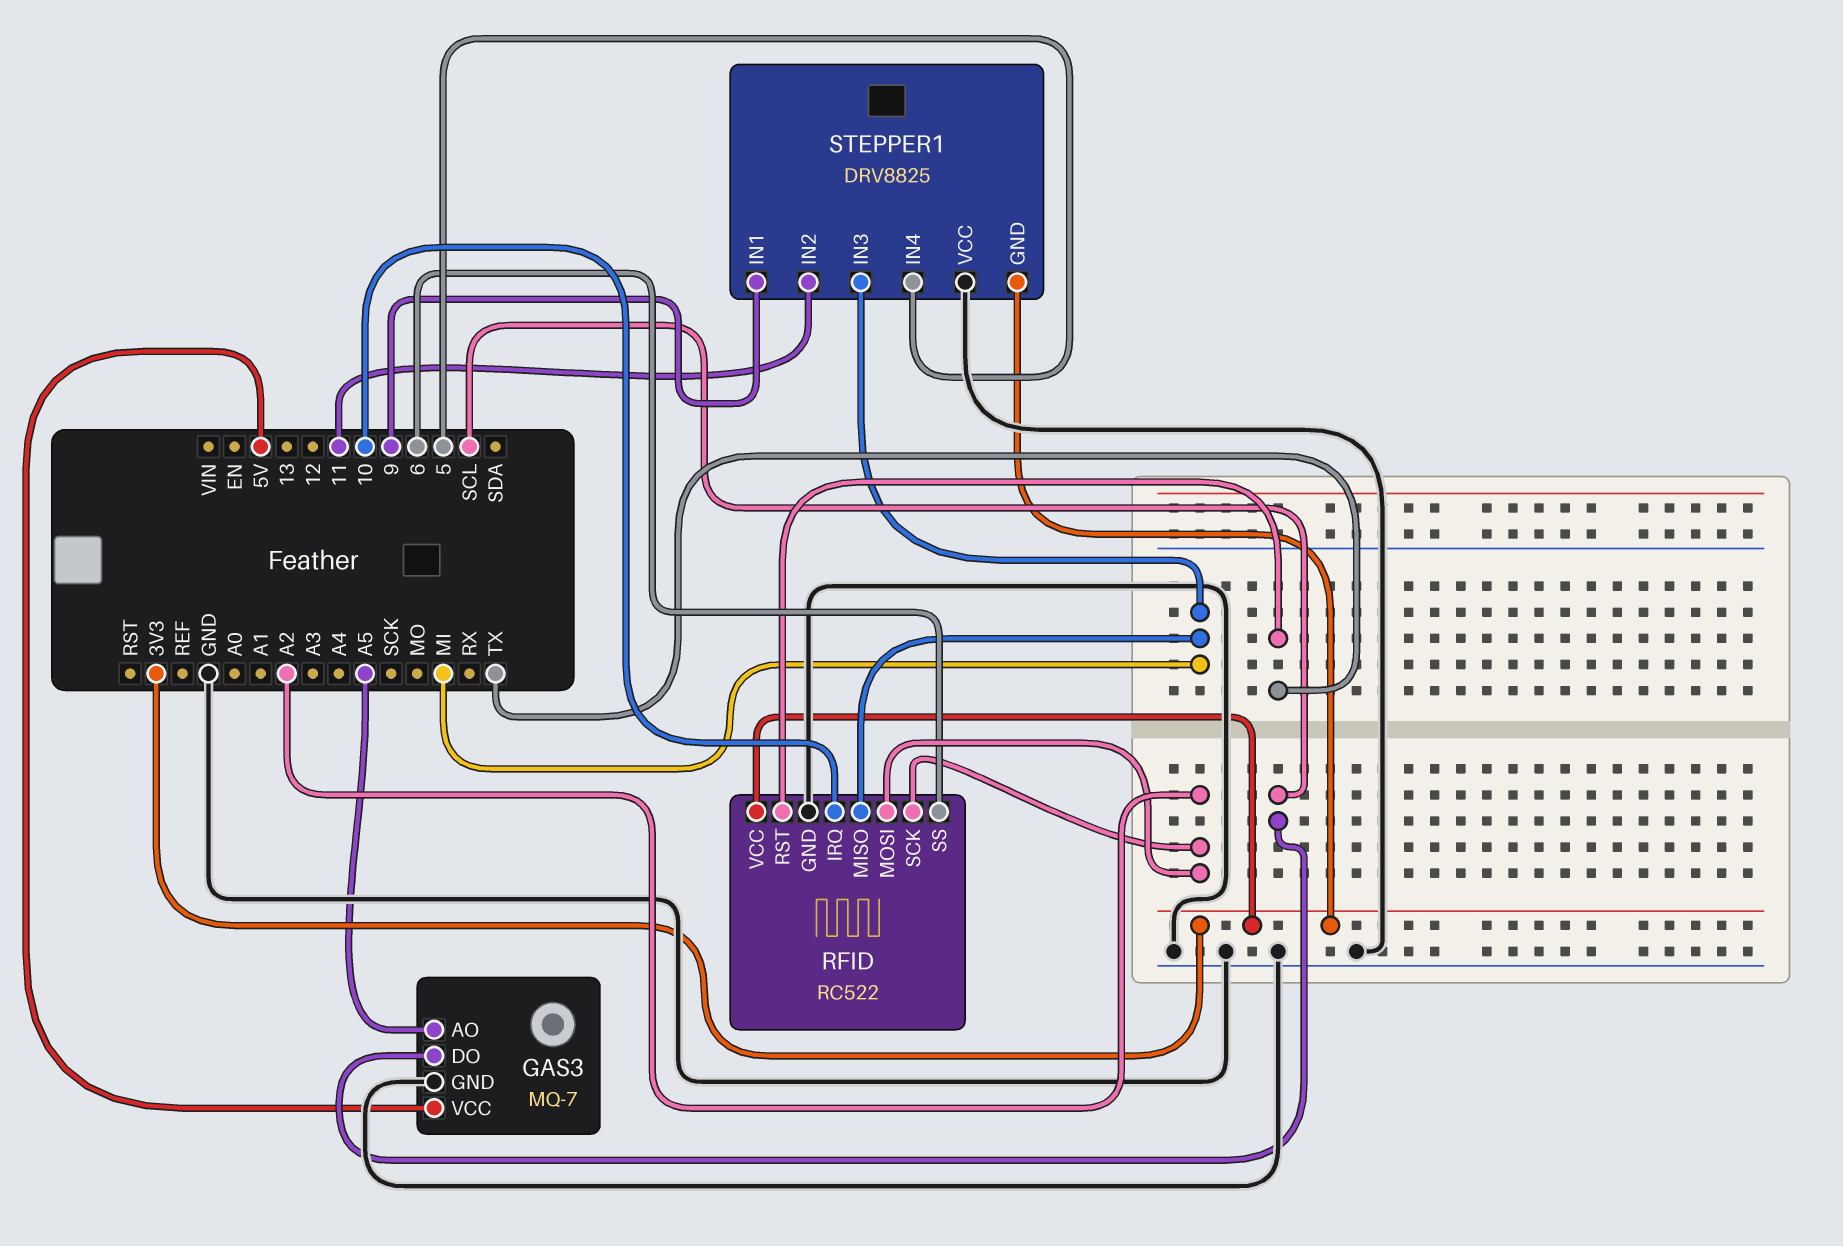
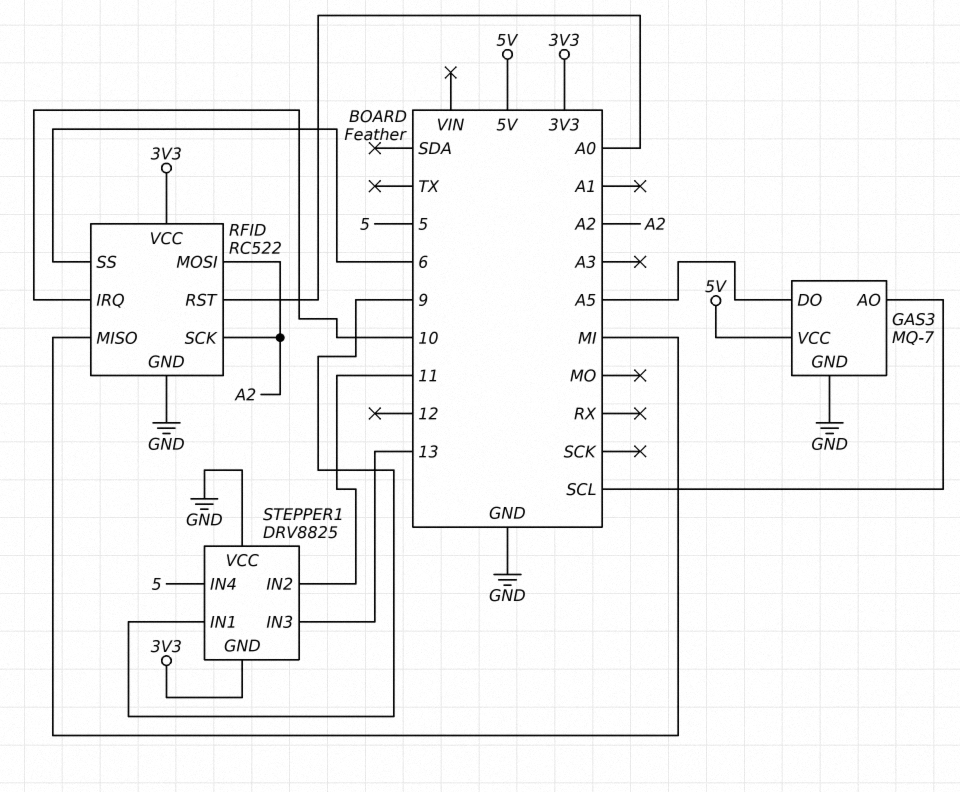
GAS3 pin AO: A5 -> SCL
GAS3 pin DO: SCL -> A5
RFID pin RST: TX -> A0
STEPPER1 pin IN3: MI -> 13

